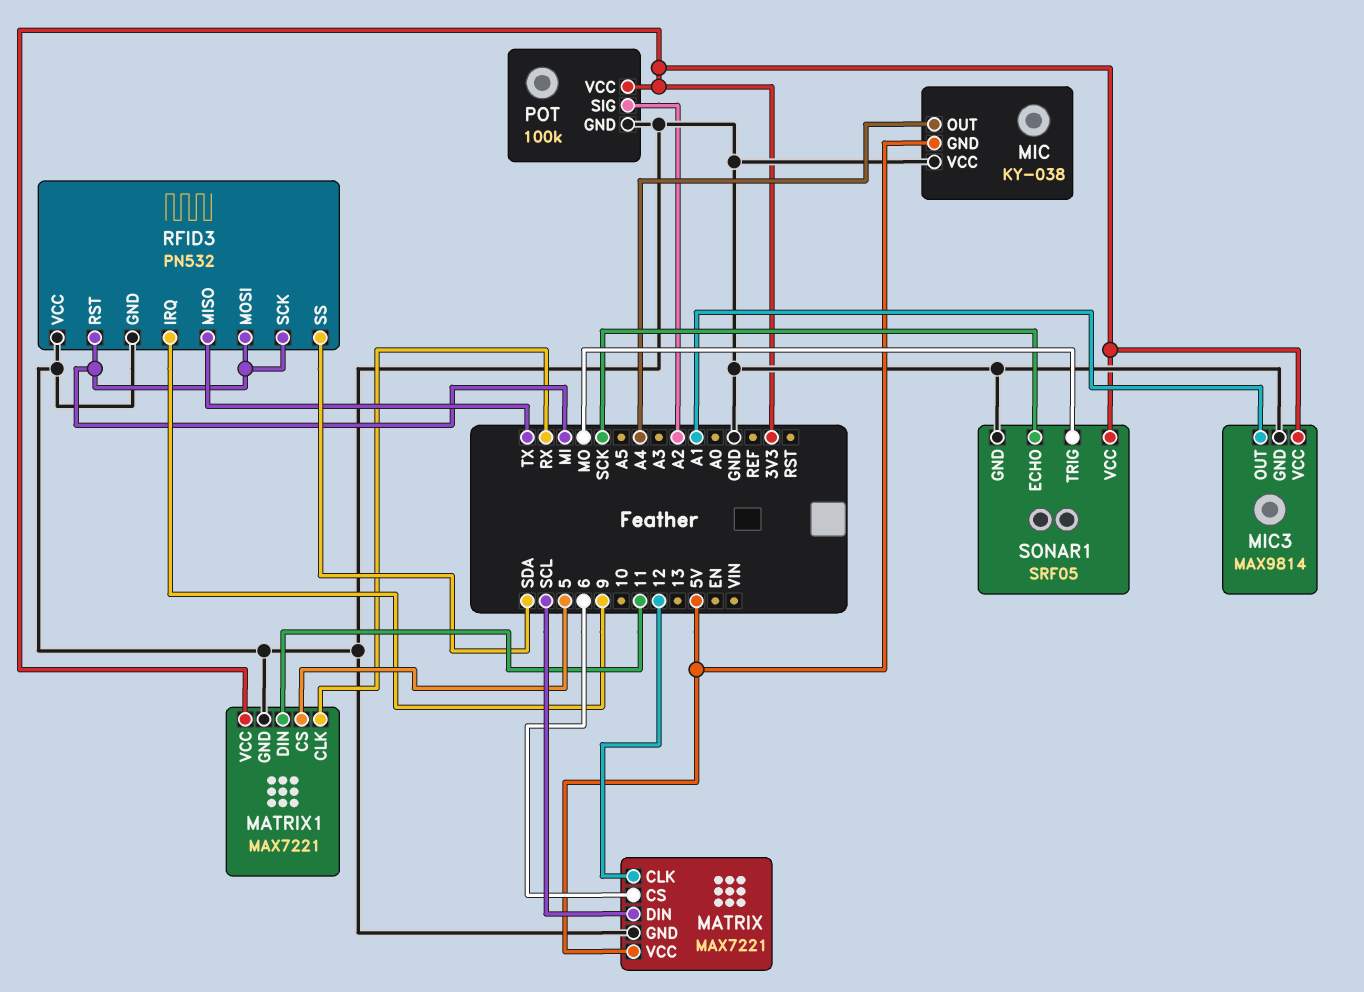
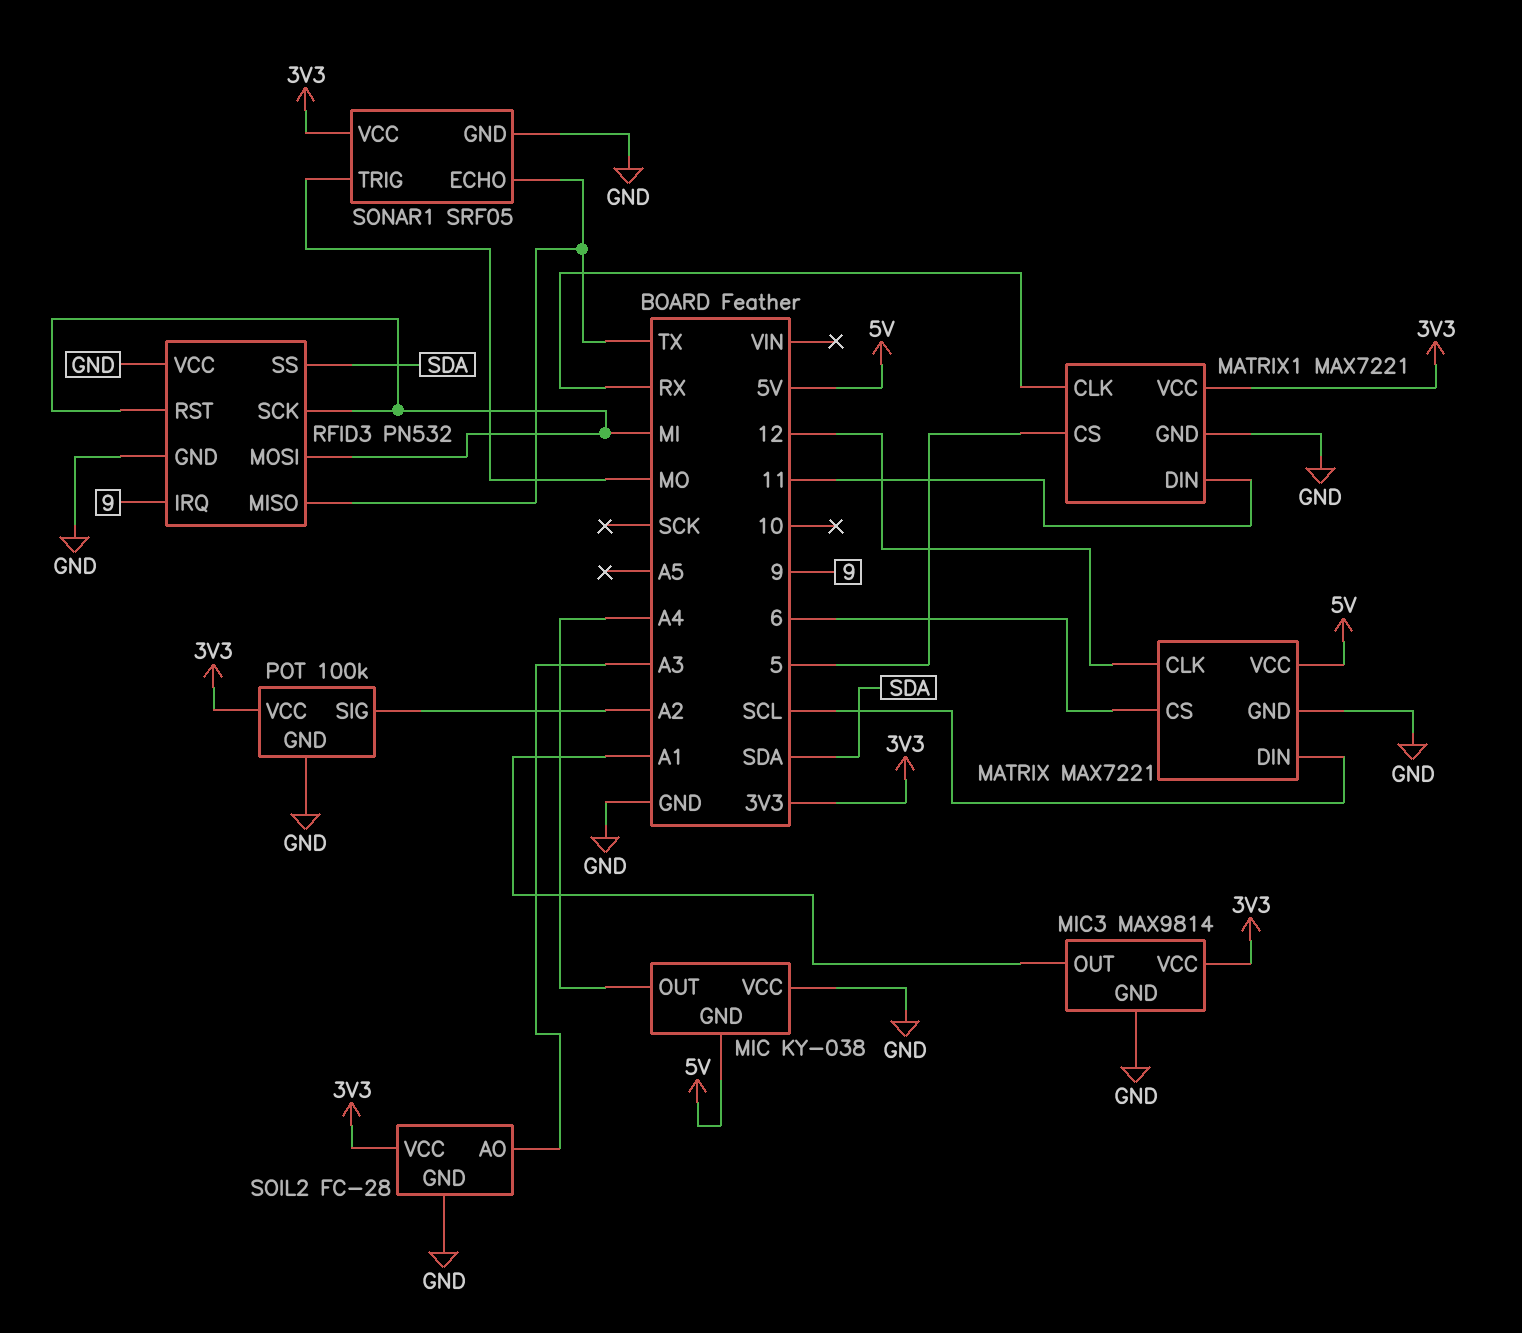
SOIL2: none -> FC-28
SOIL2 pin AO: none -> A3
SOIL2 pin GND: none -> GND
SOIL2 pin VCC: none -> 3V3
SONAR1 pin ECHO: SCK -> TX

